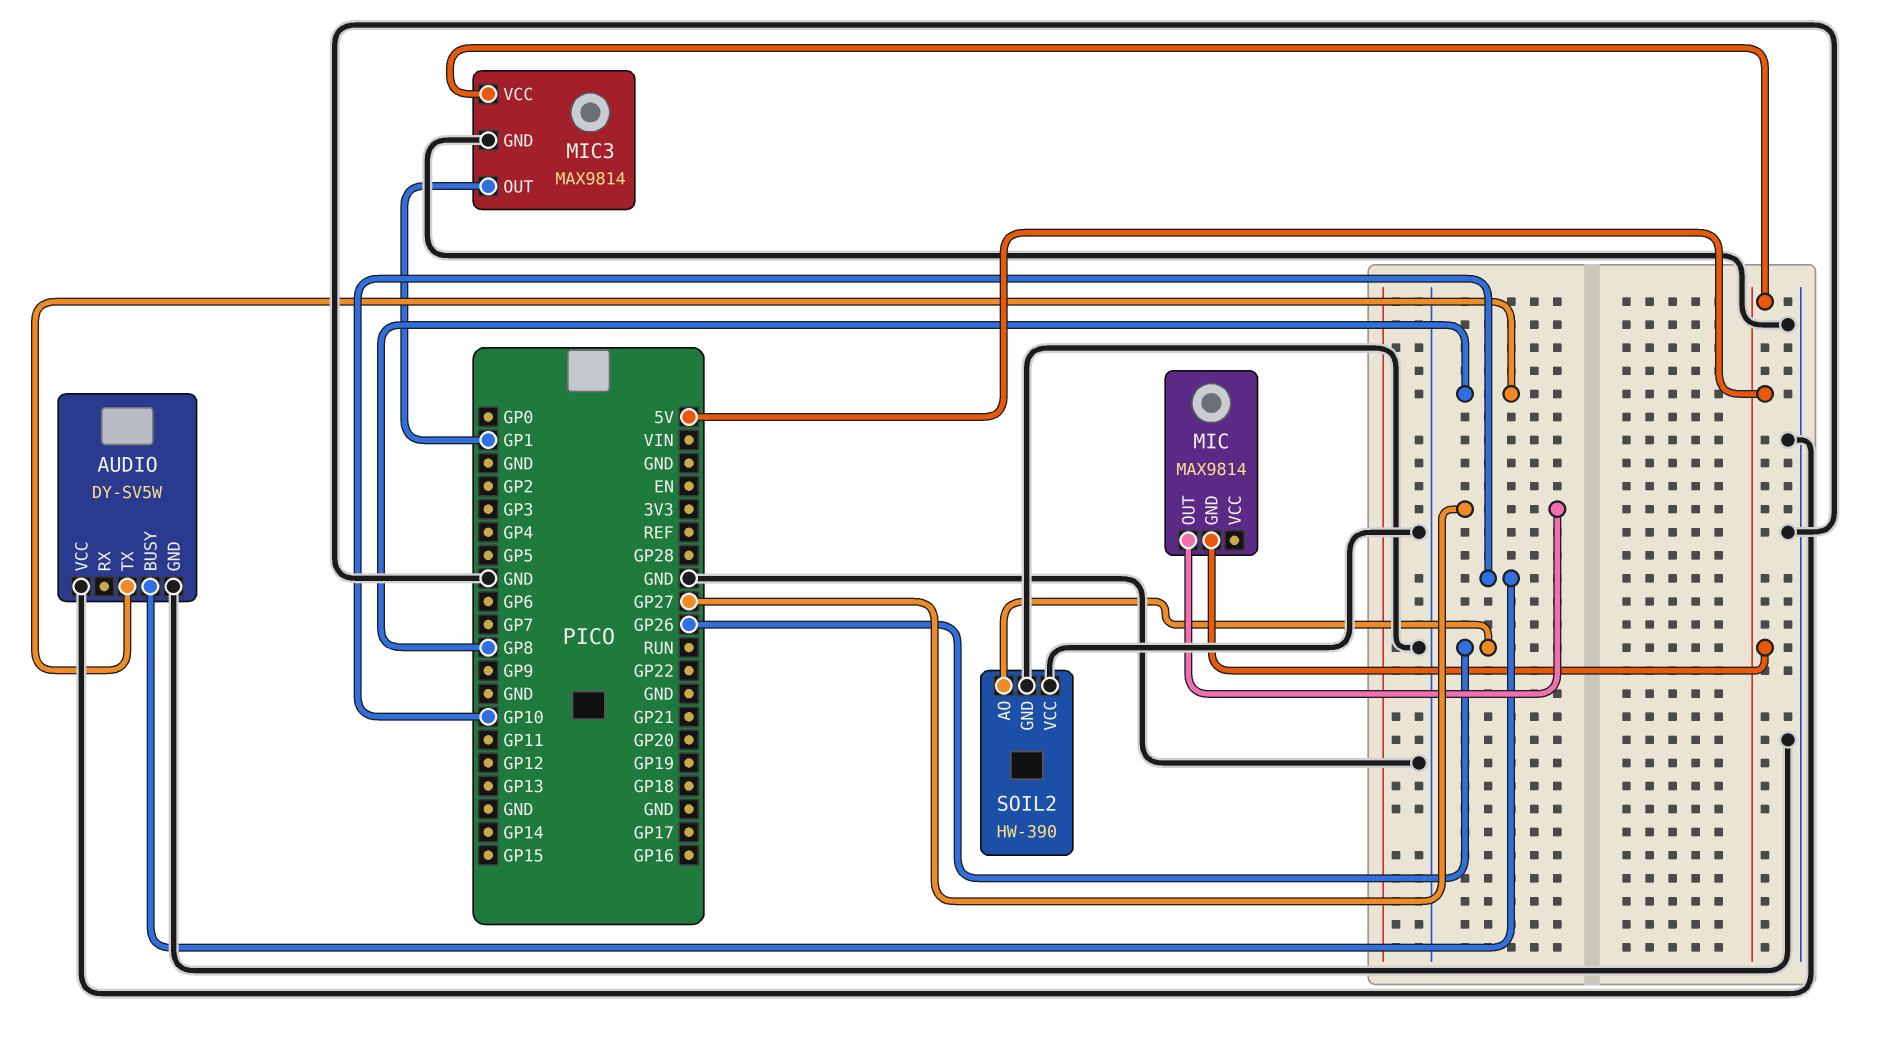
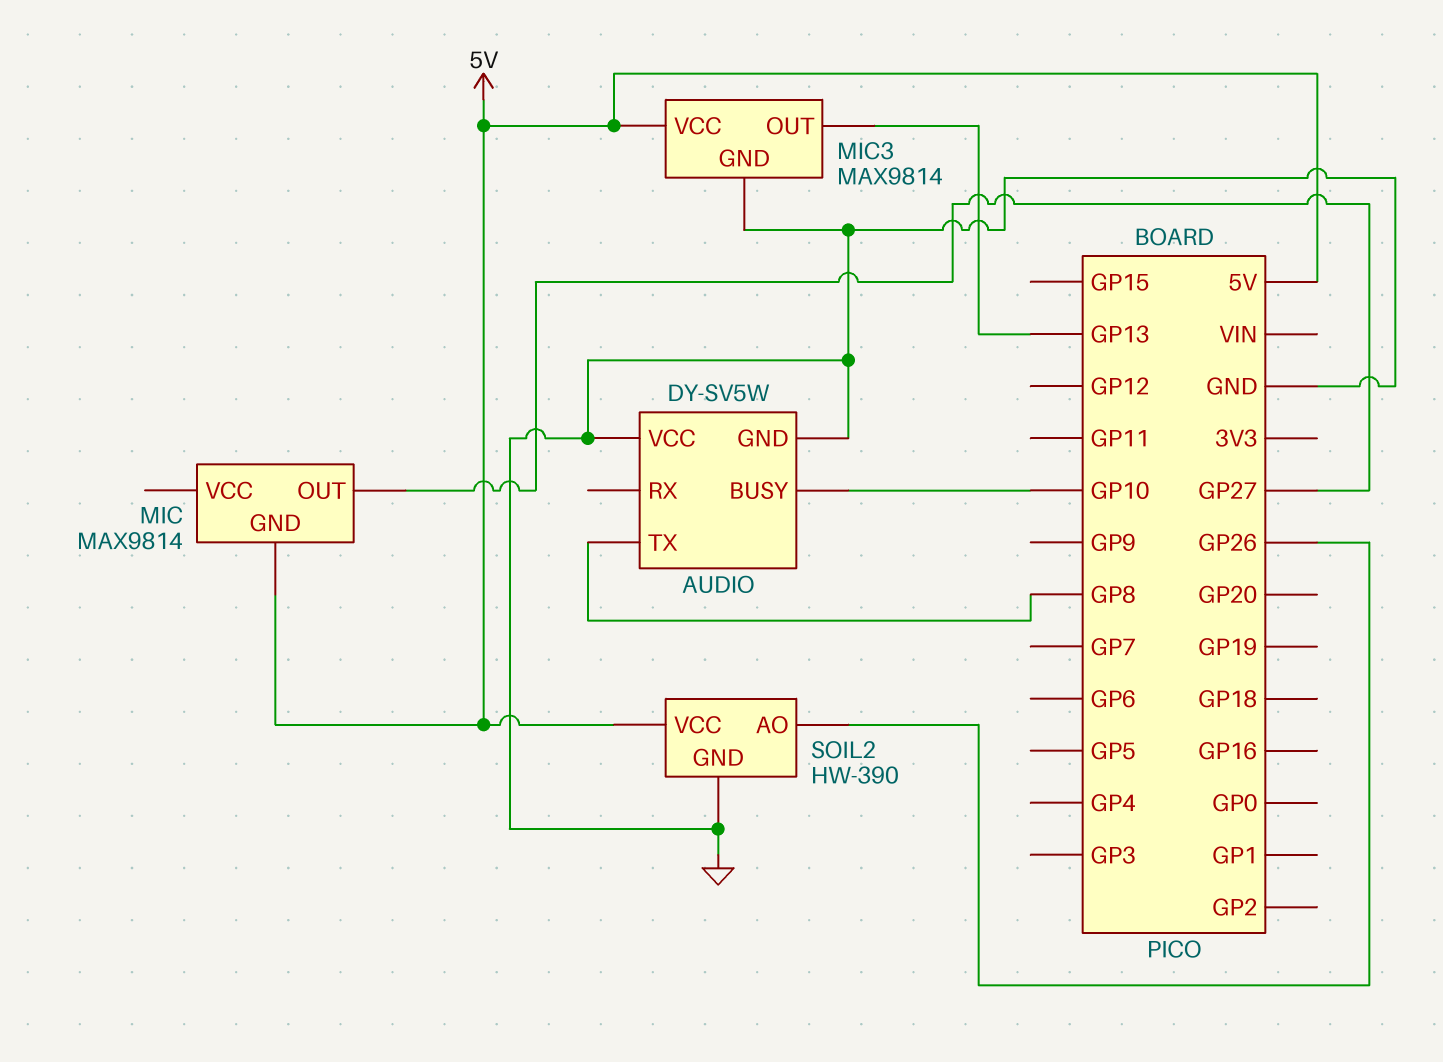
MIC3 pin OUT: GP1 -> GP13
SOIL2 pin VCC: GND -> 5V

